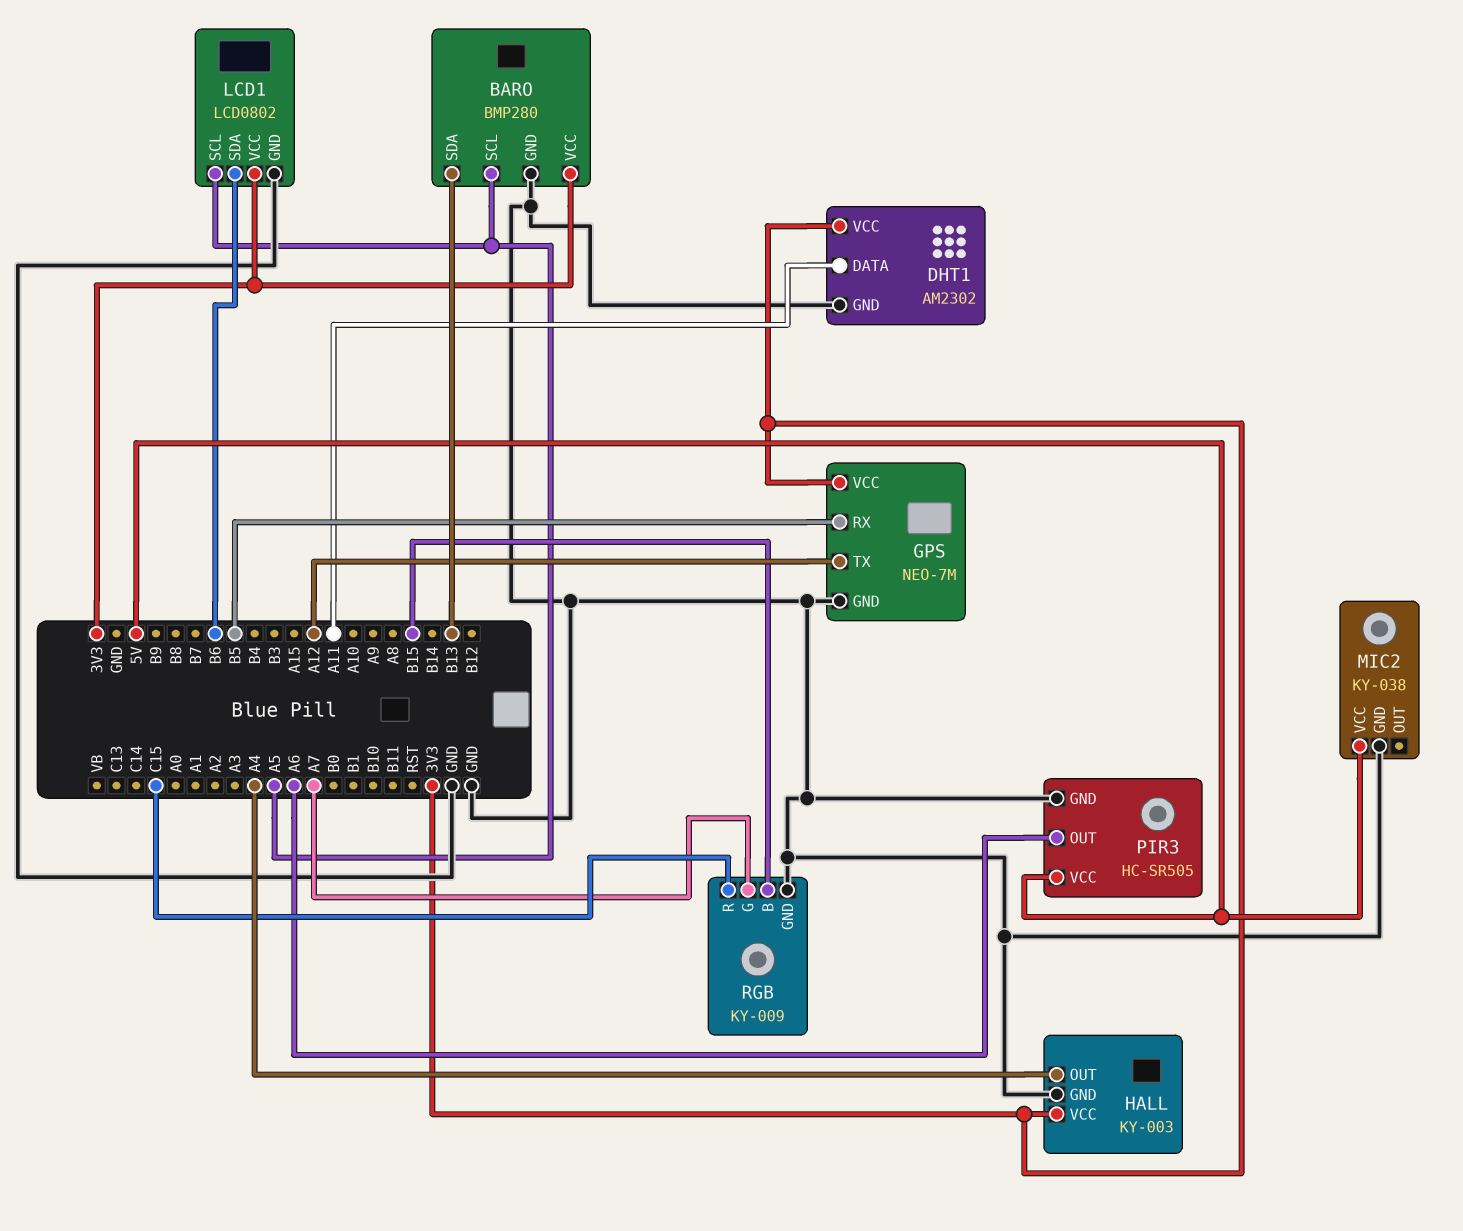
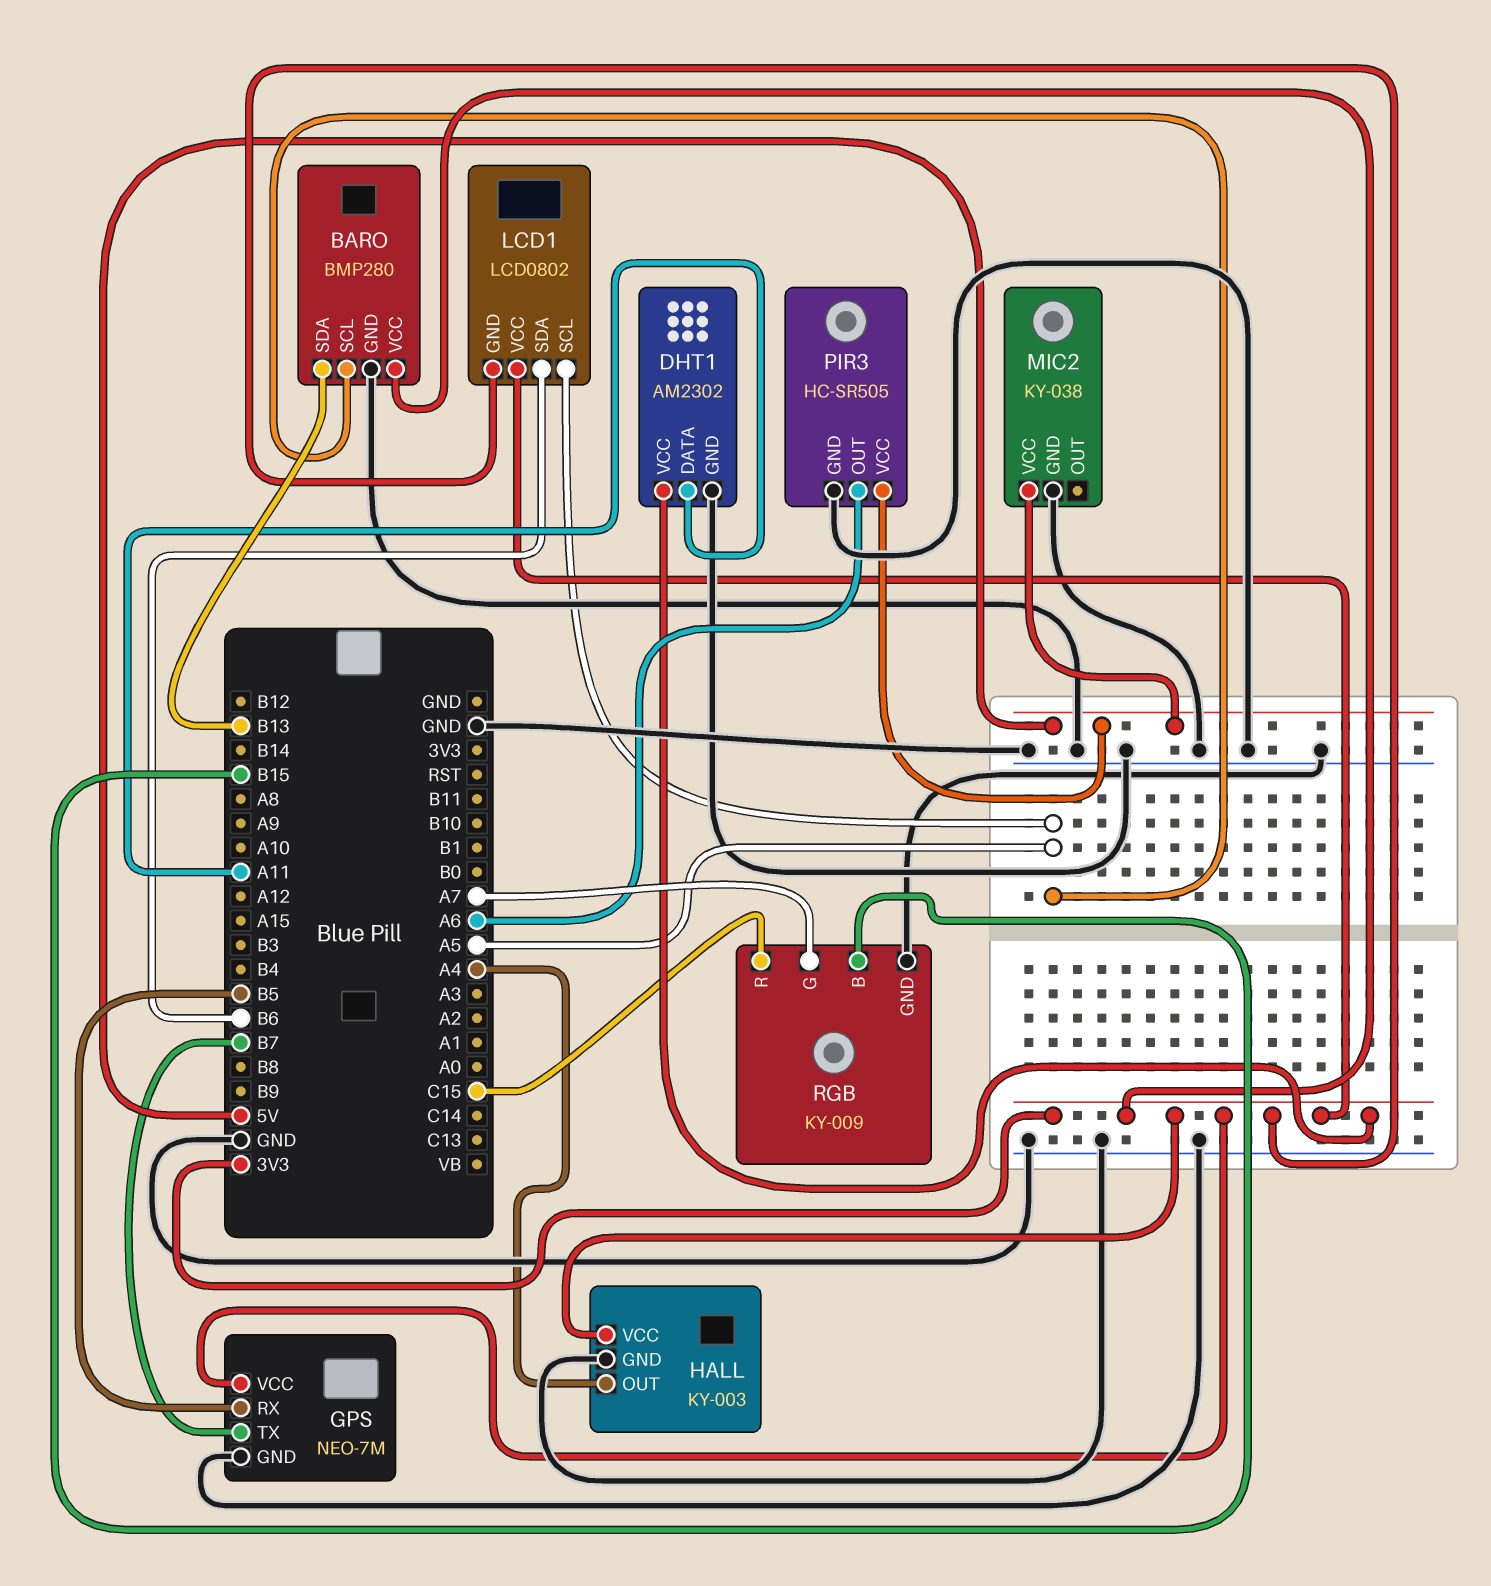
GPS pin TX: A12 -> B7
LCD1 pin GND: GND -> 3V3

